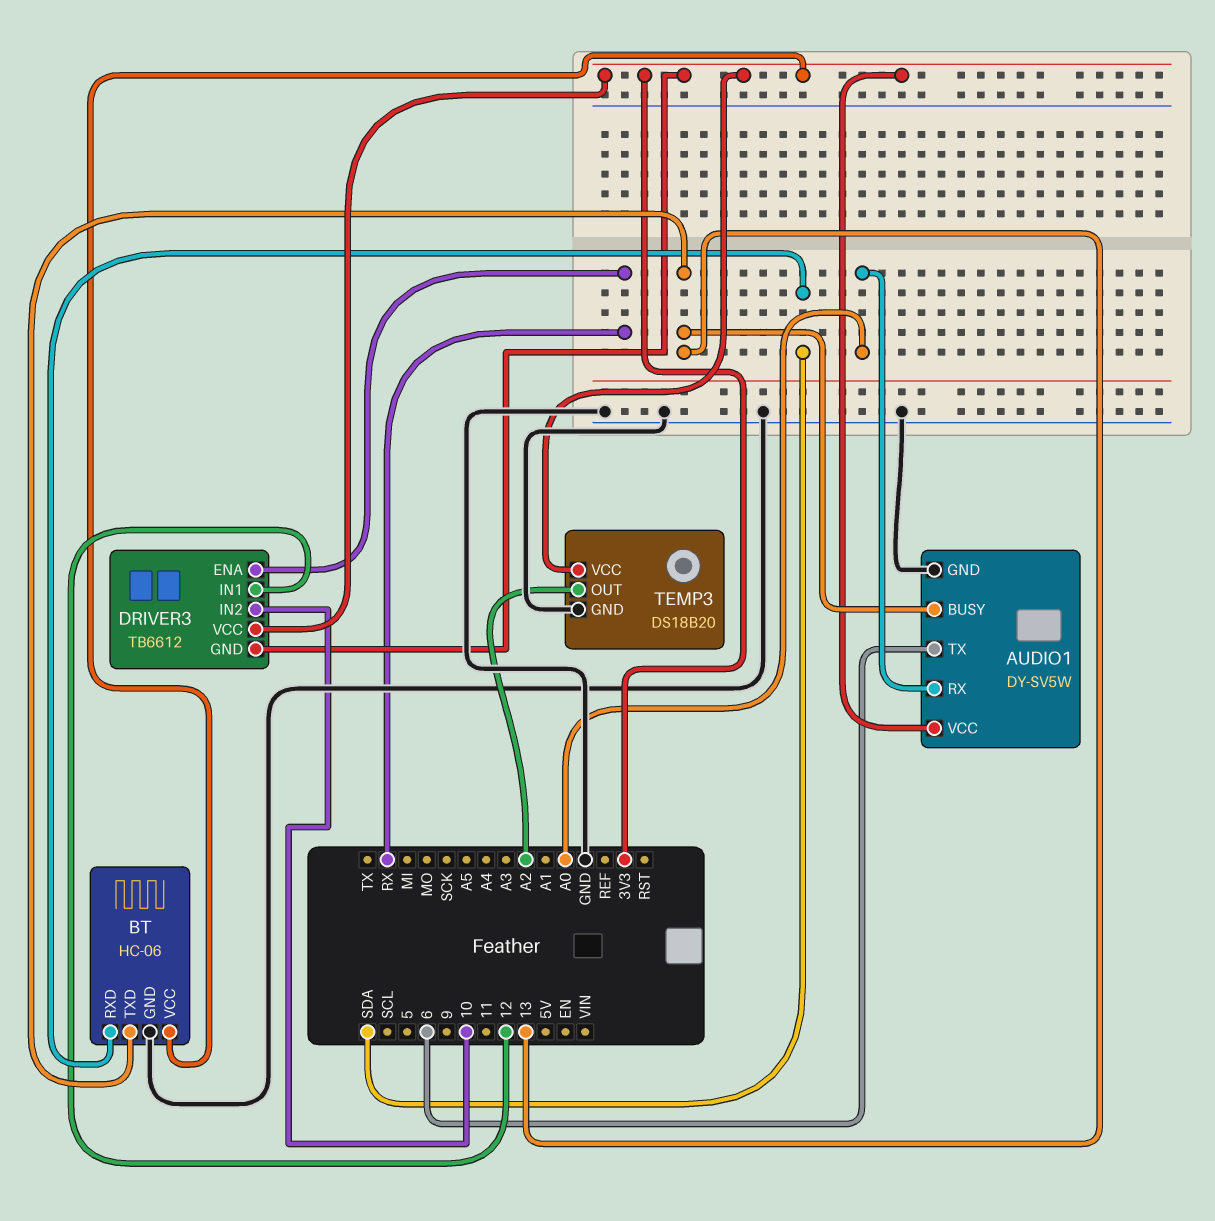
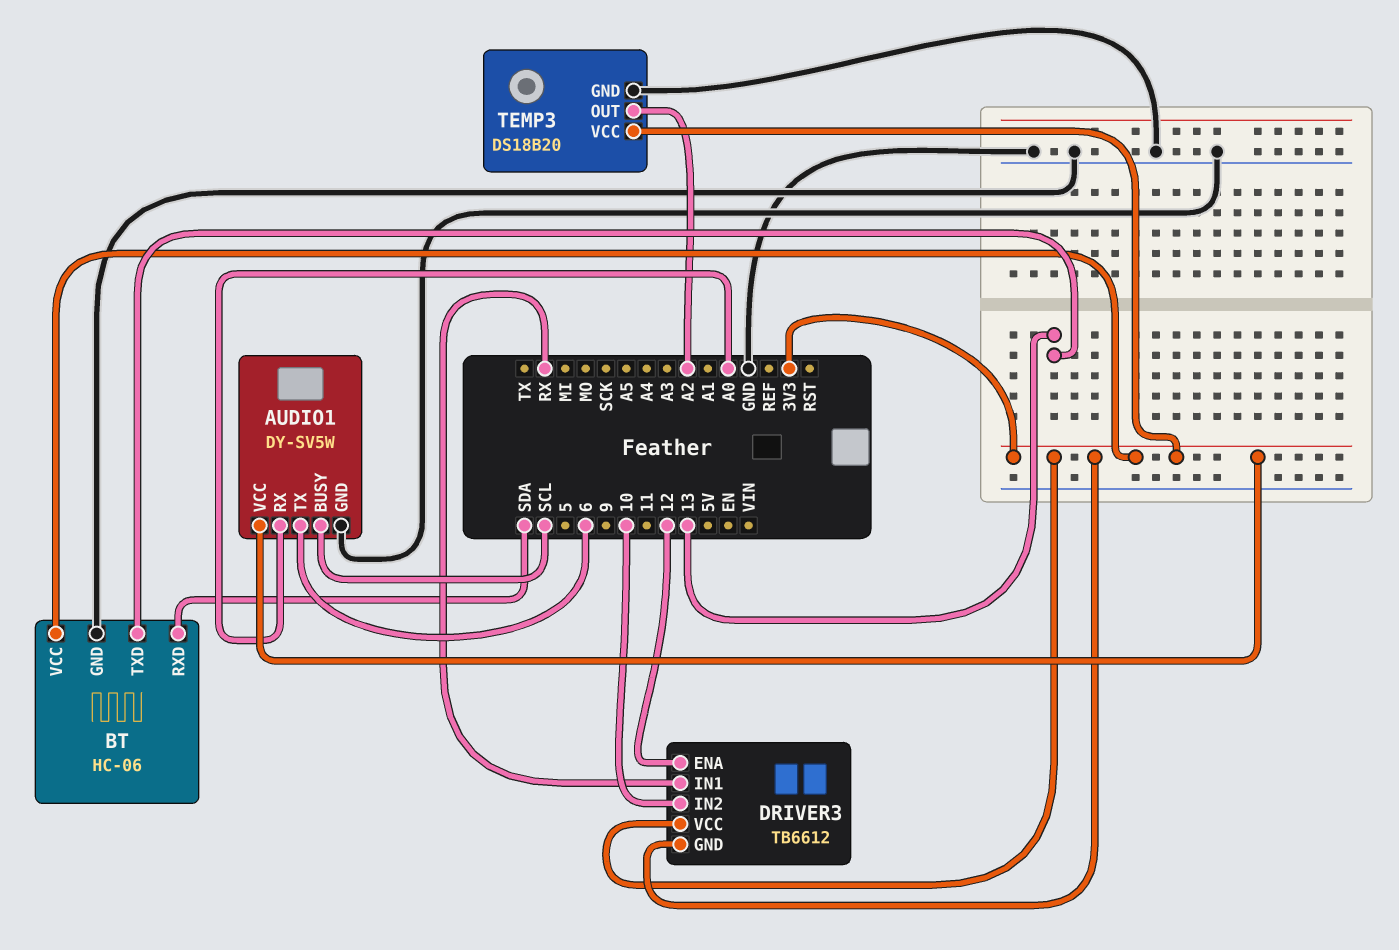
AUDIO1 pin BUSY: 13 -> SCL
DRIVER3 pin ENA: RX -> 12
DRIVER3 pin IN1: 12 -> RX

